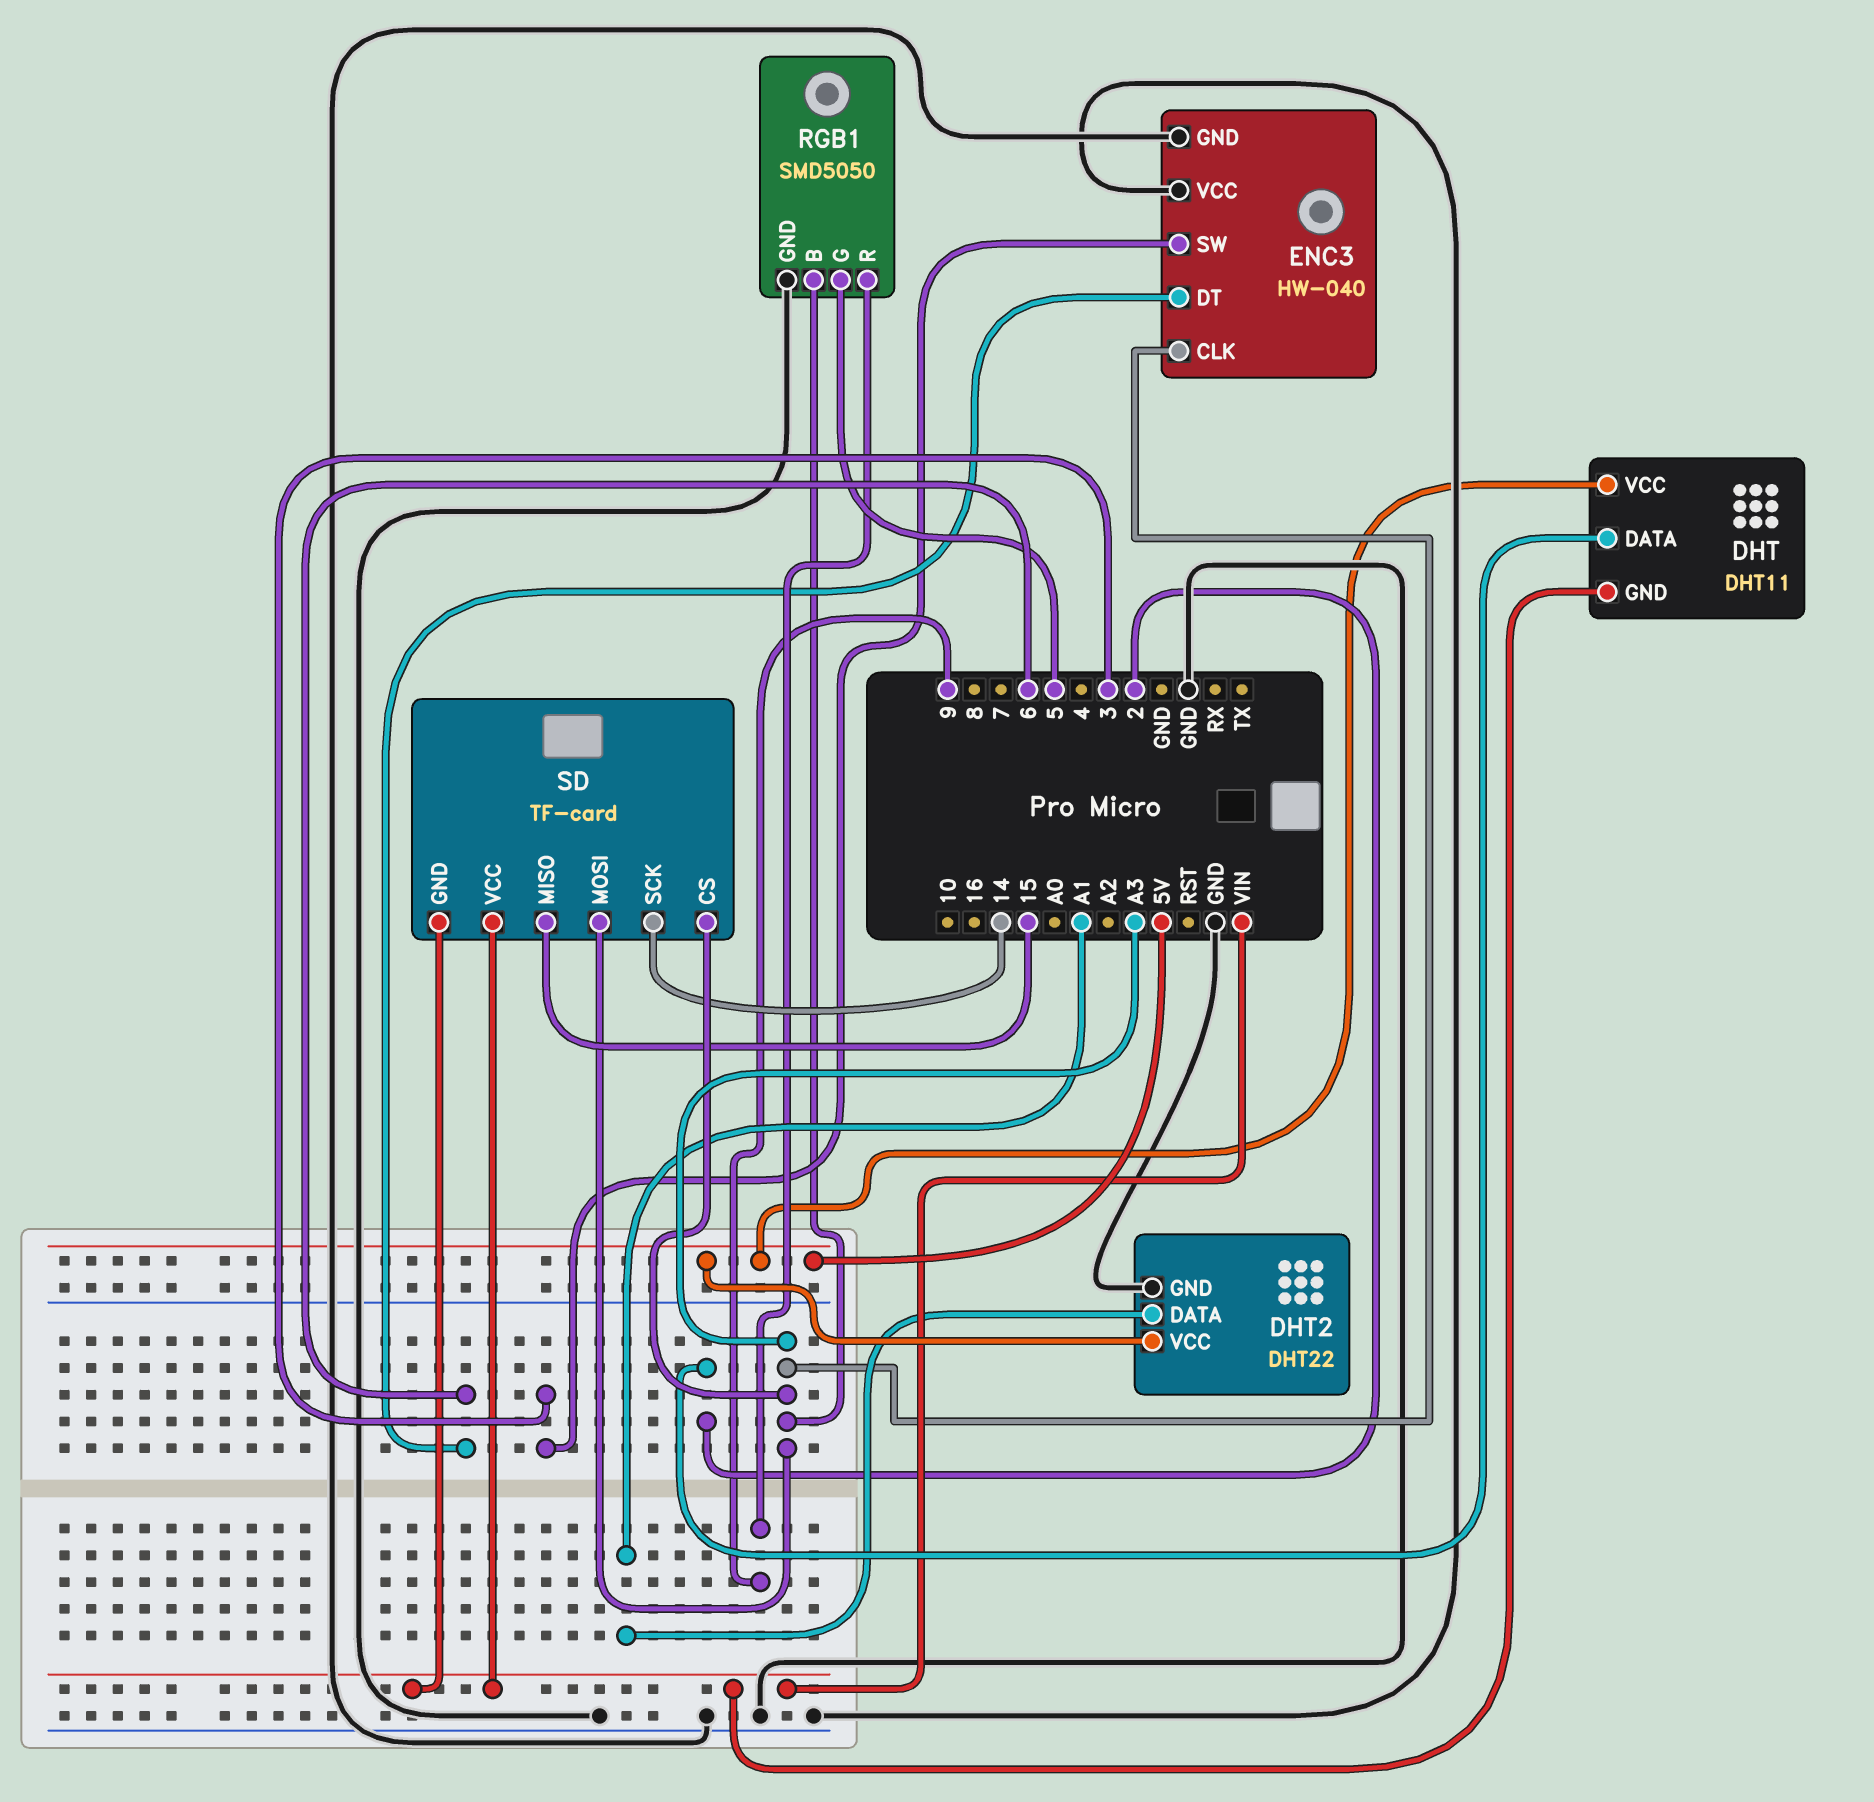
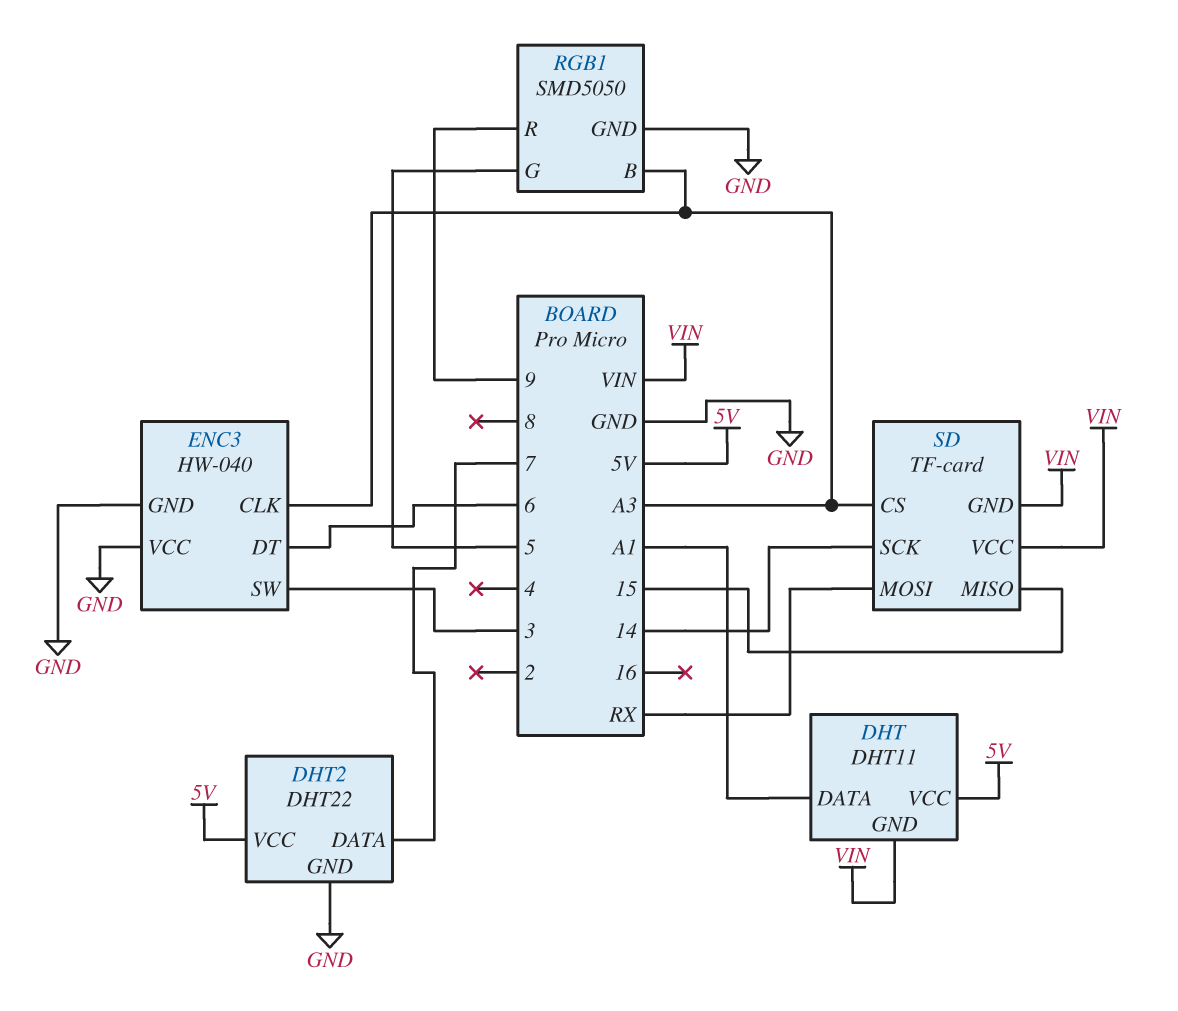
DHT pin DATA: 2 -> A1
DHT2 pin DATA: A1 -> 7
SD pin MOSI: A3 -> RX

